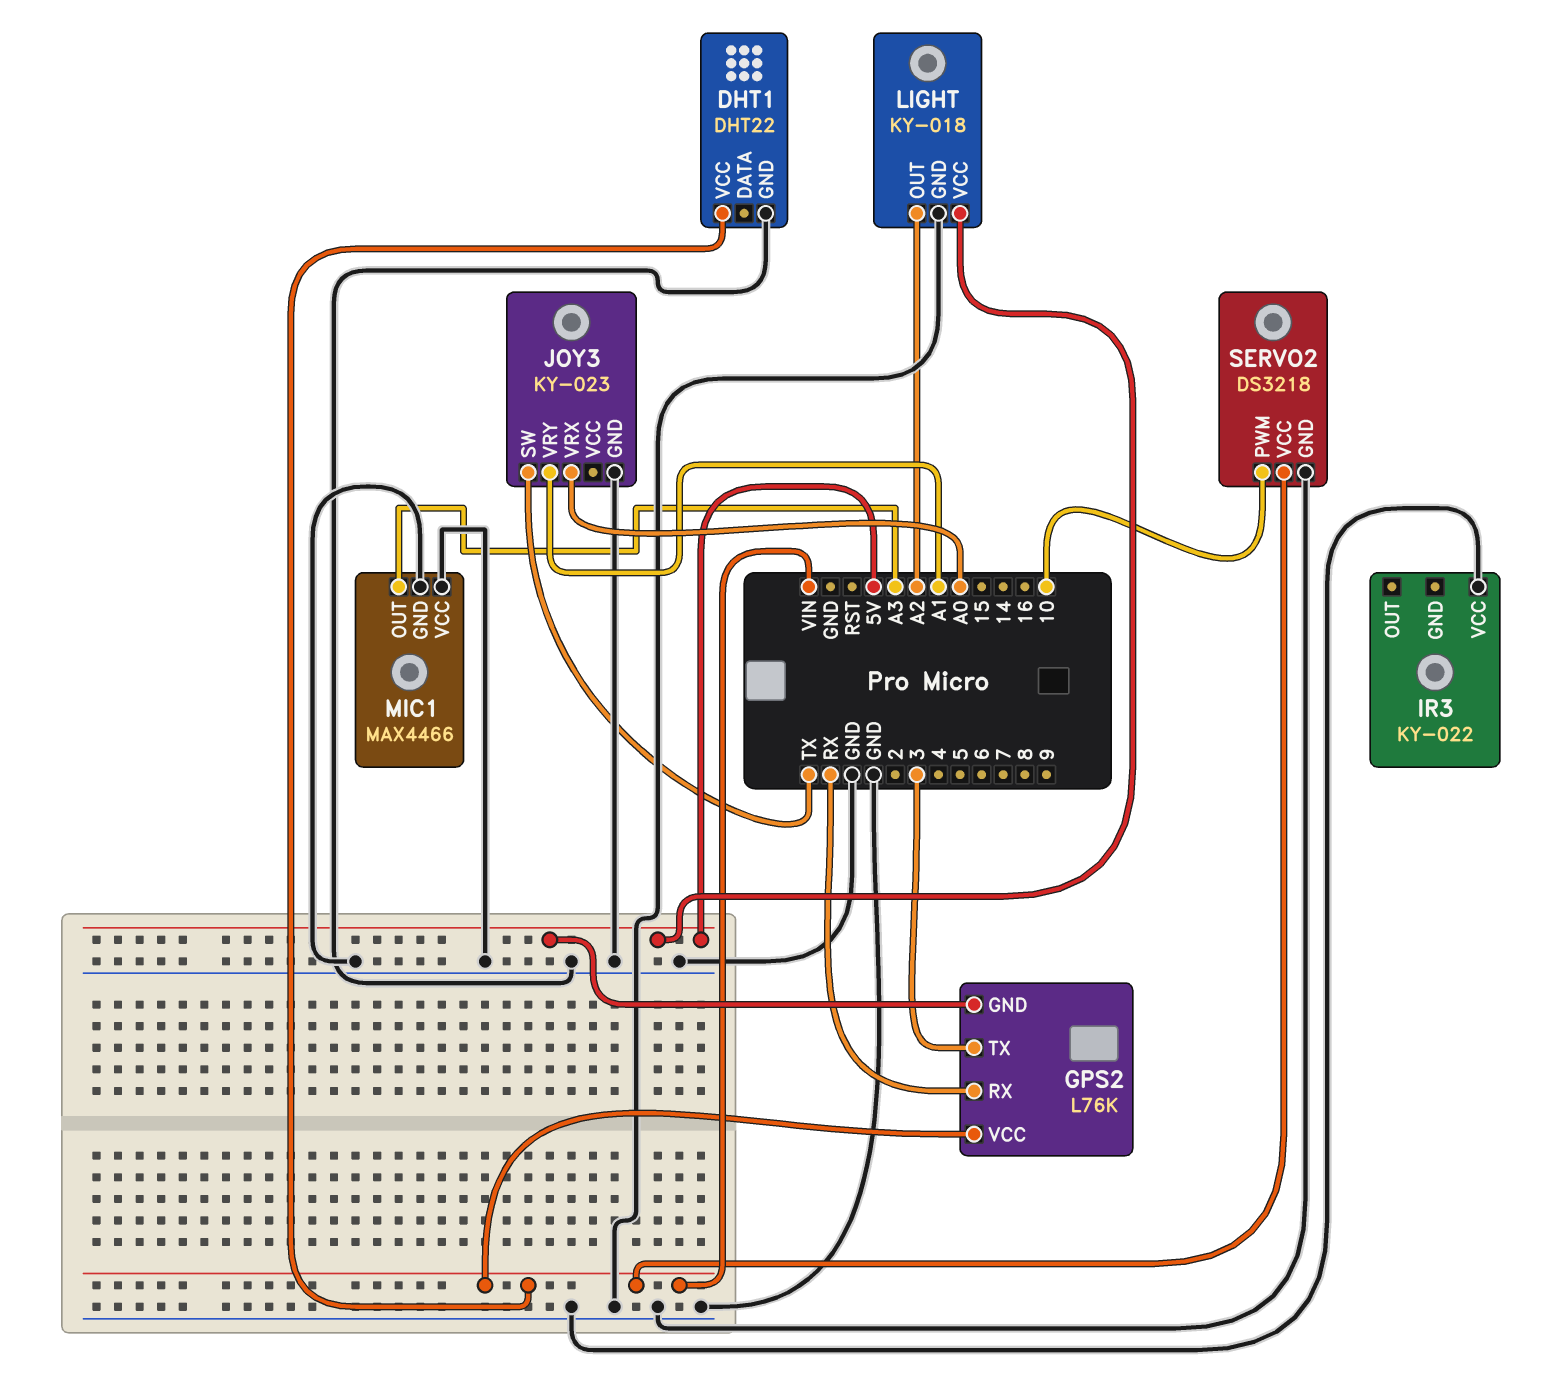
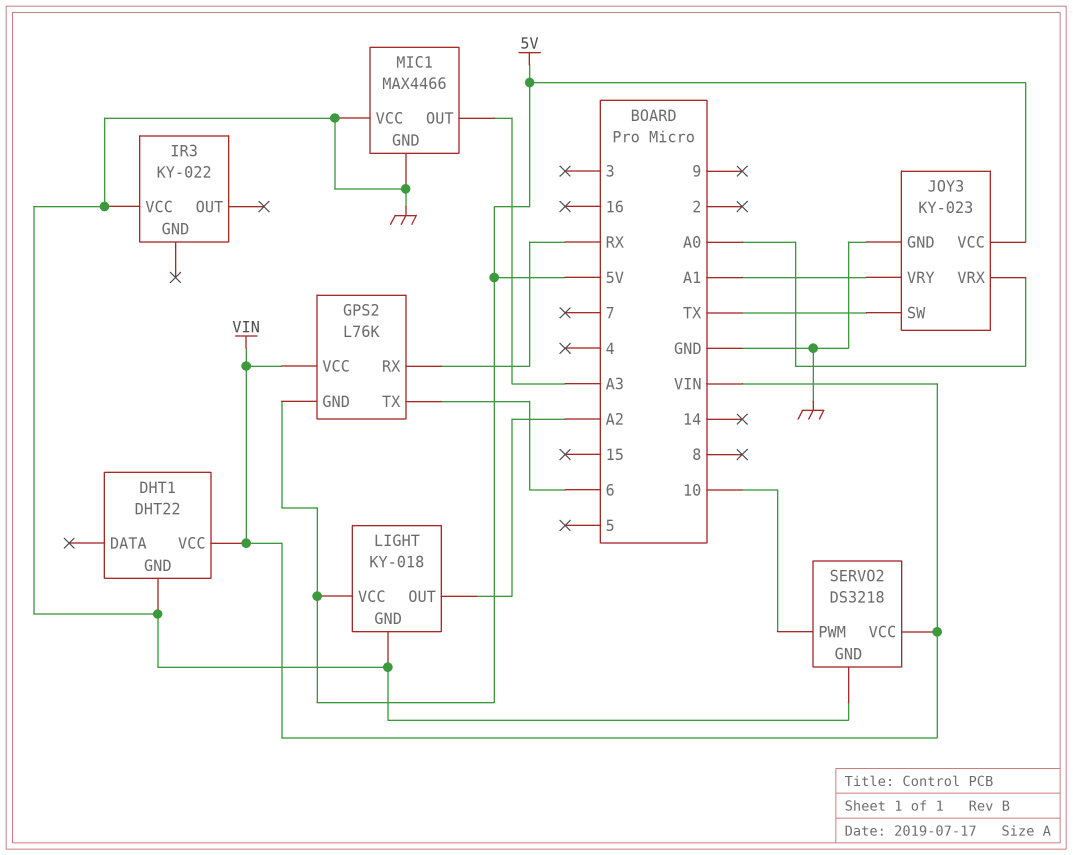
GPS2 pin TX: 3 -> 6
JOY3 pin VCC: none -> 5V

